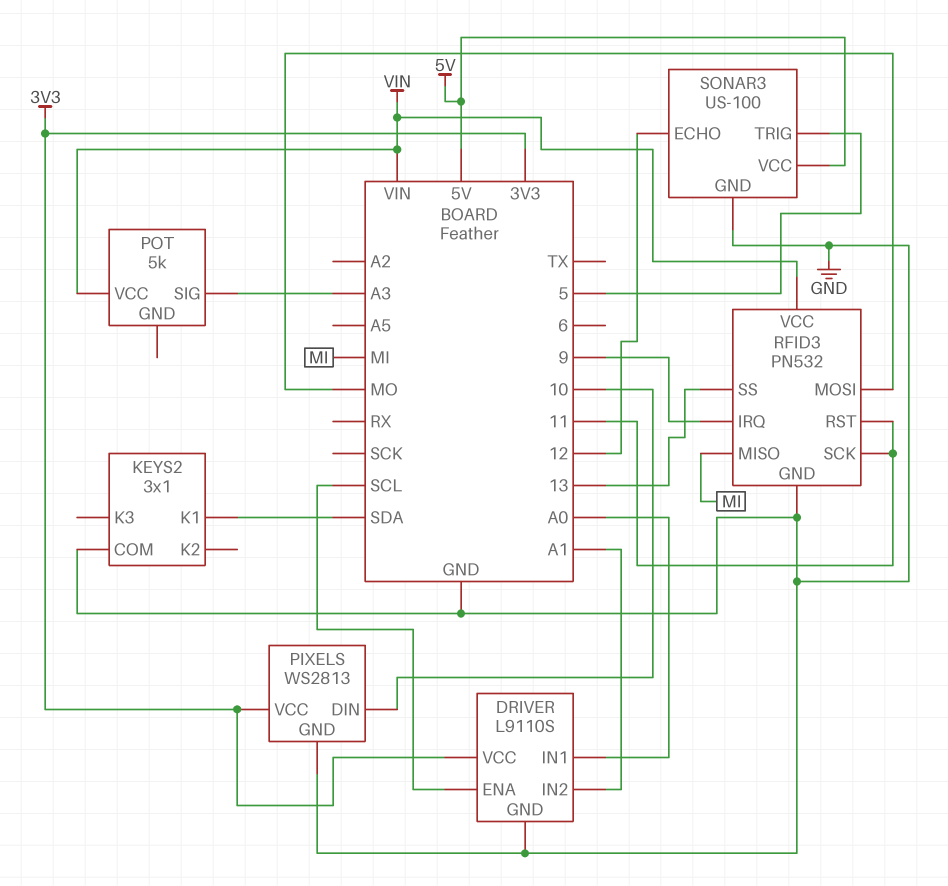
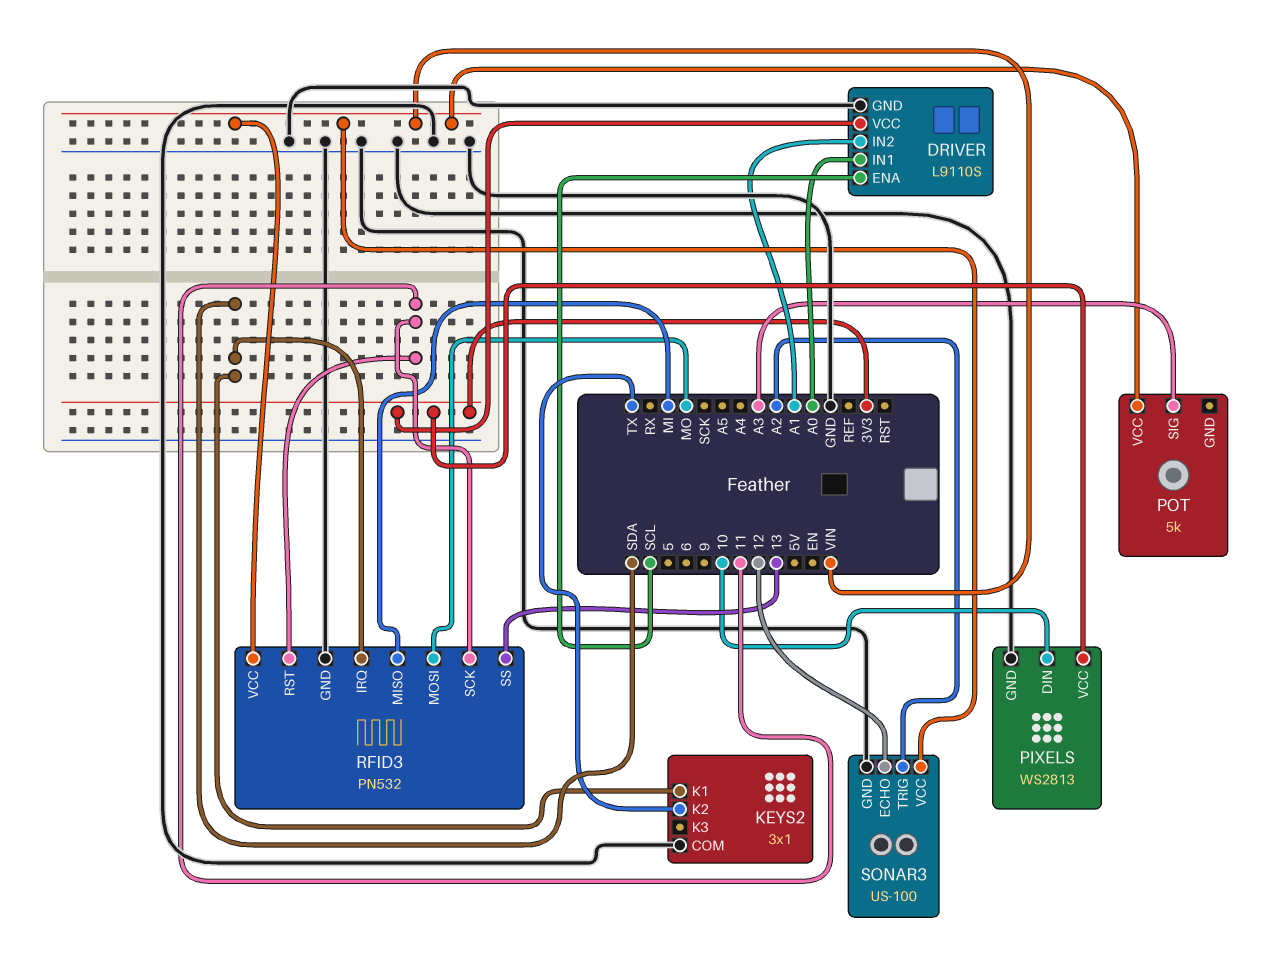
KEYS2 pin K2: none -> TX
RFID3 pin IRQ: 9 -> SDA
SONAR3 pin TRIG: 5 -> A2
SONAR3 pin VCC: 5V -> VIN

